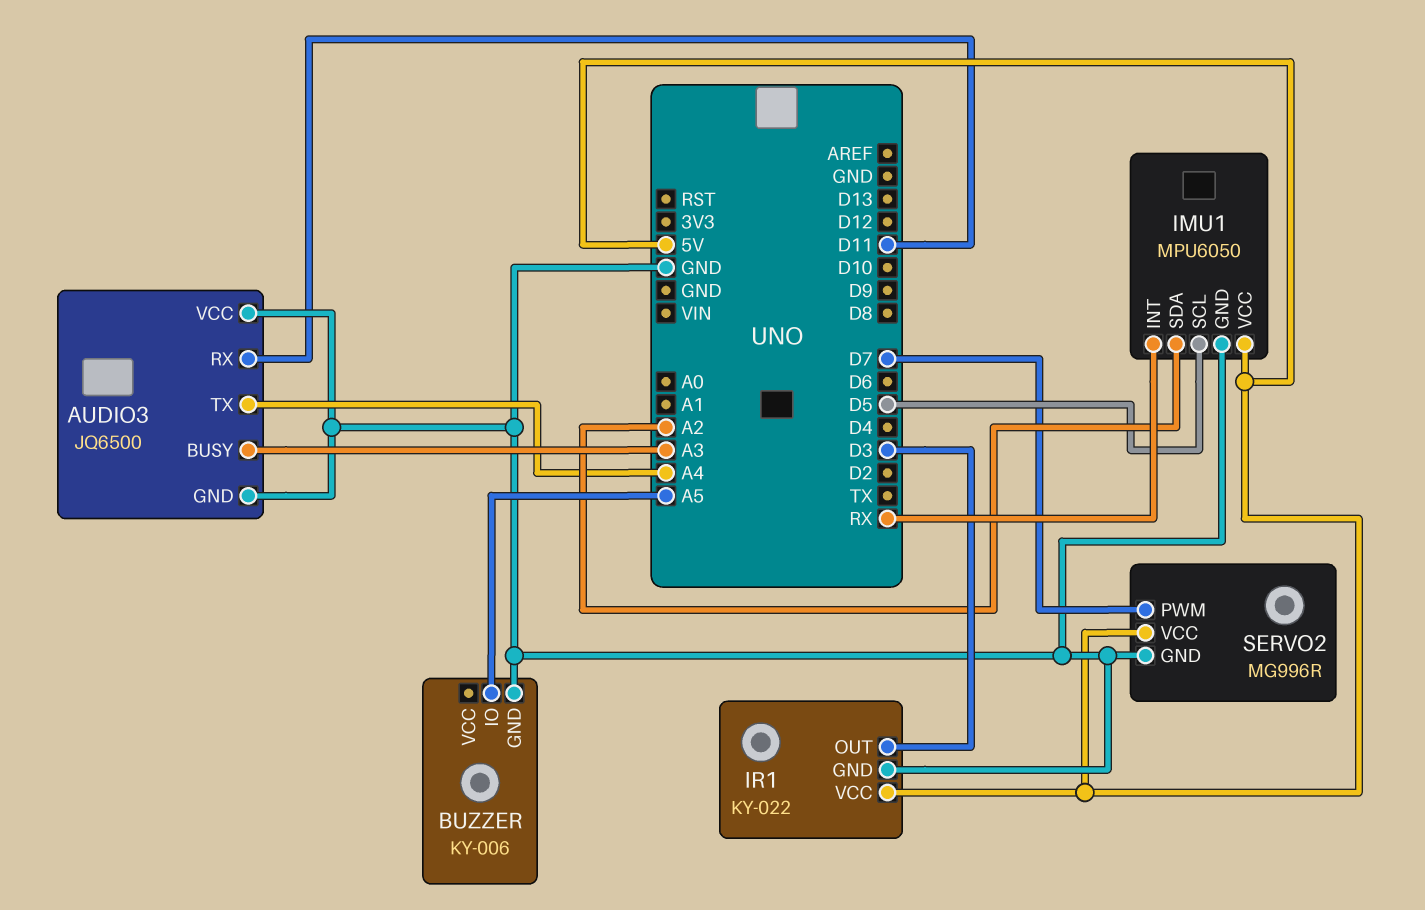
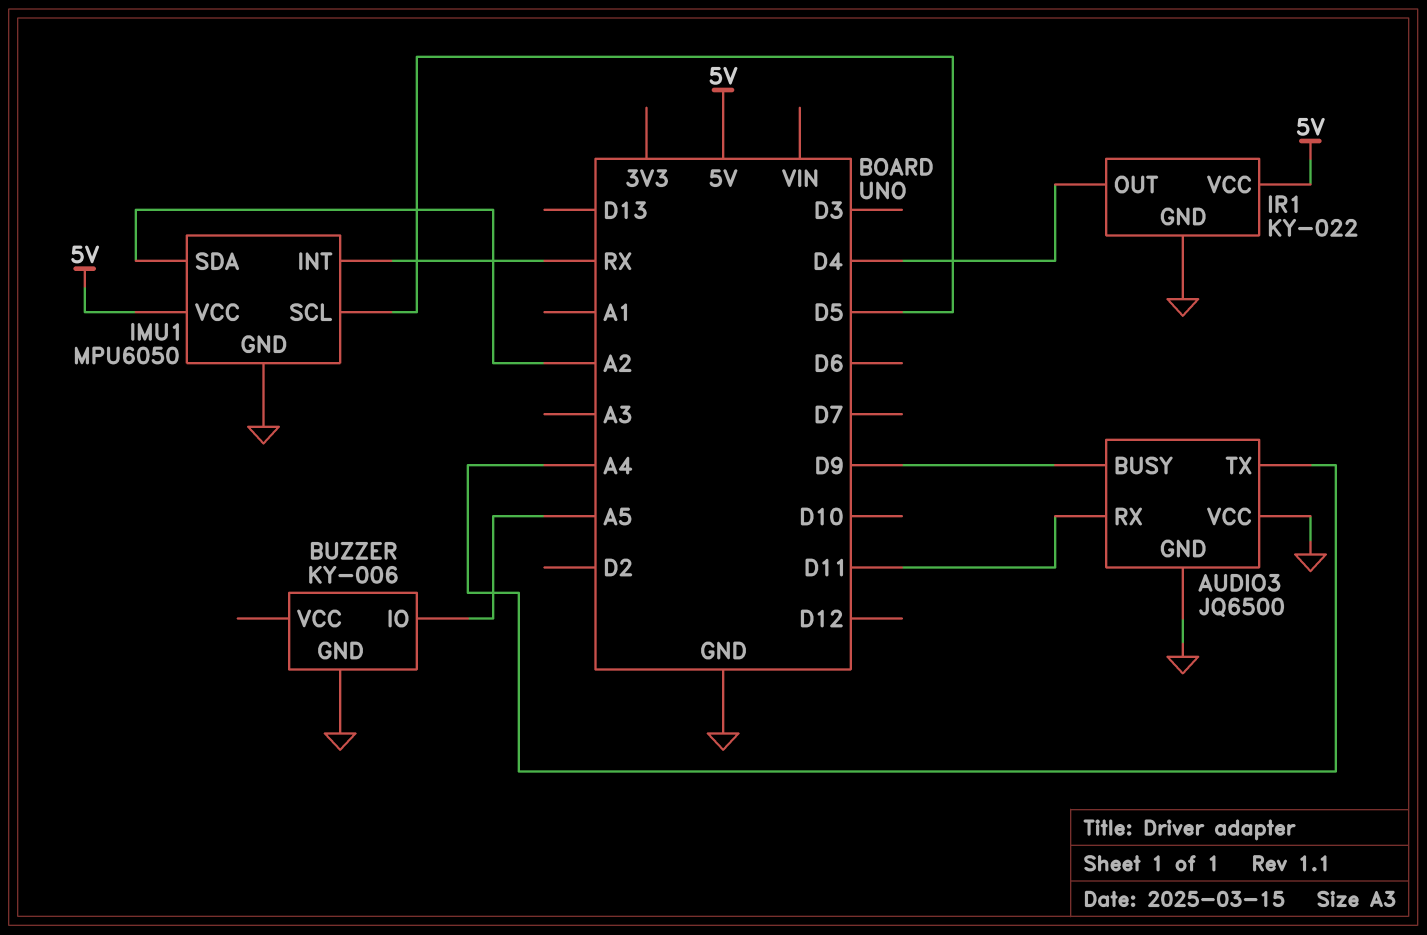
AUDIO3 pin BUSY: A3 -> D9
IR1 pin OUT: D3 -> D4
SERVO2: MG996R -> none
SERVO2 pin GND: GND -> none
SERVO2 pin PWM: D7 -> none
SERVO2 pin VCC: 5V -> none

